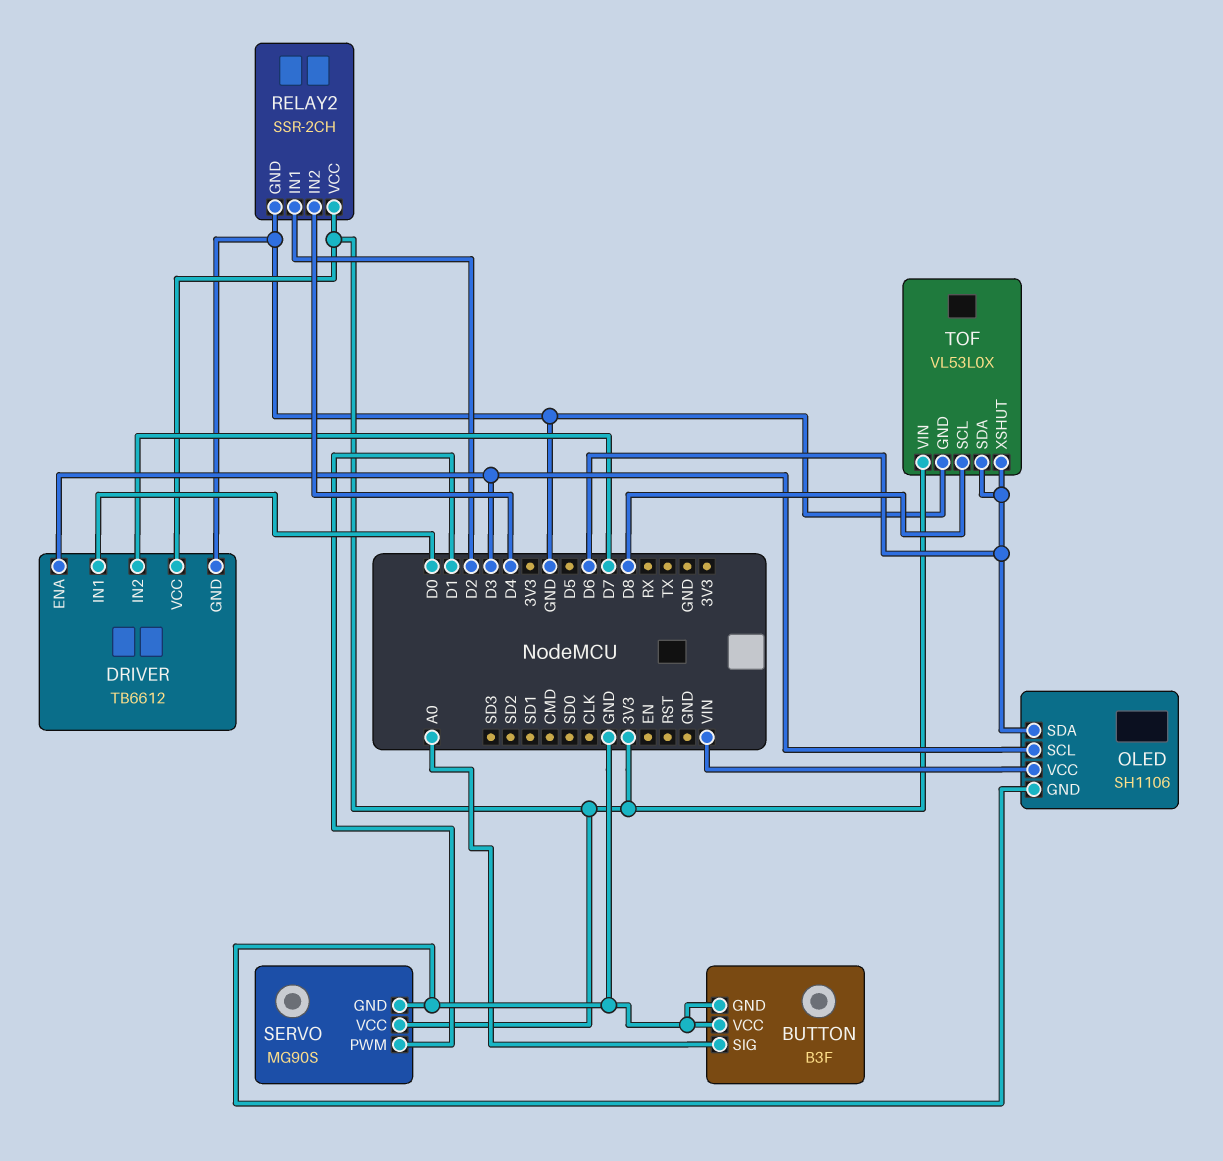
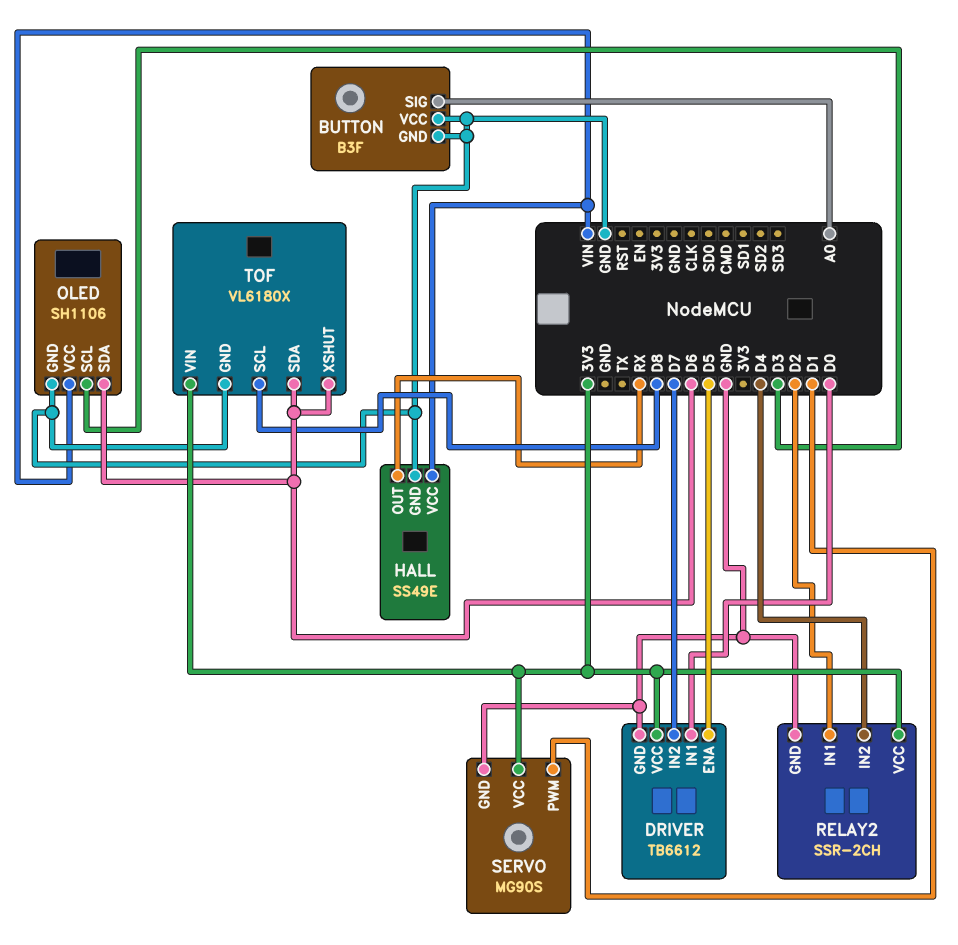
DRIVER pin ENA: D3 -> D5
HALL: none -> SS49E
HALL pin GND: none -> GND
HALL pin OUT: none -> RX
HALL pin VCC: none -> VIN
TOF: VL53L0X -> VL6180X

